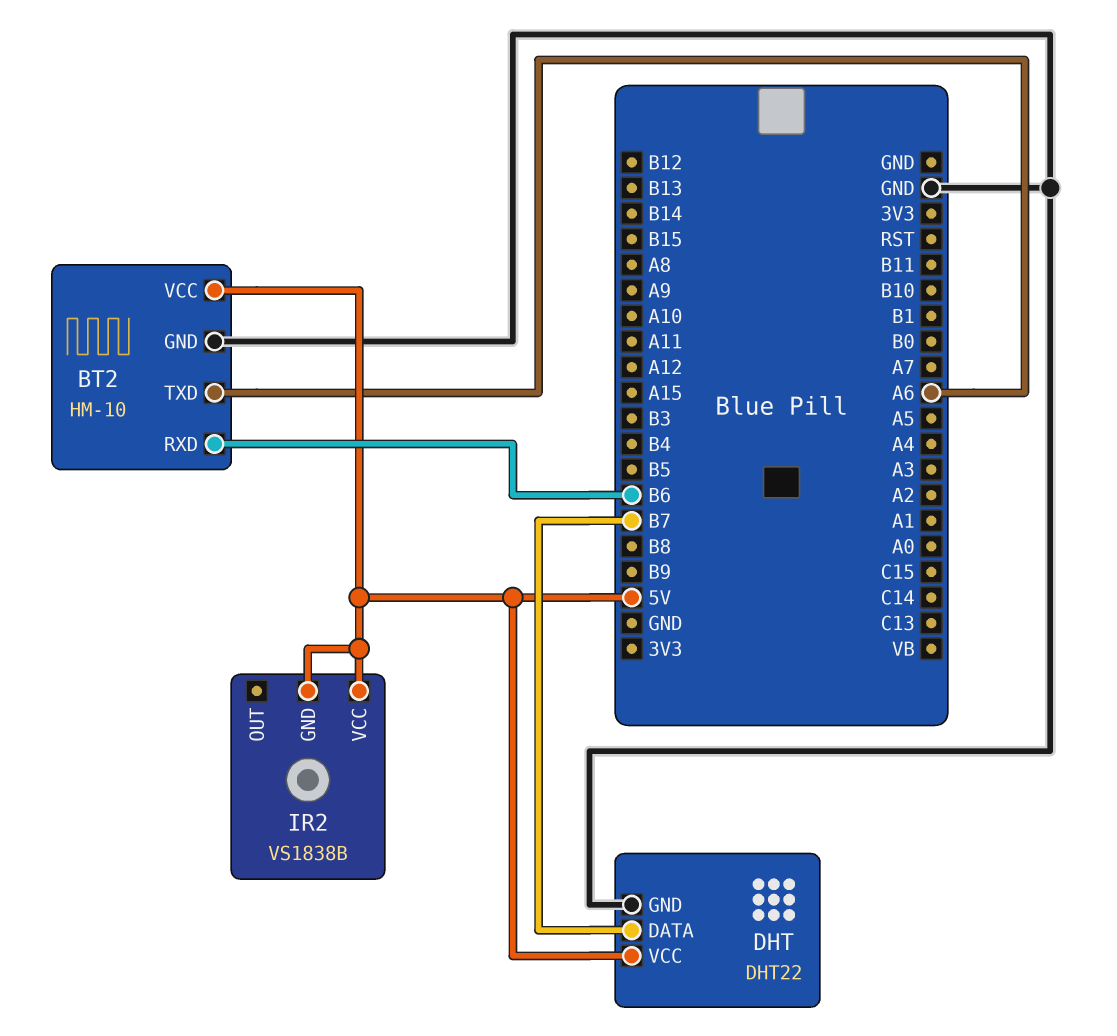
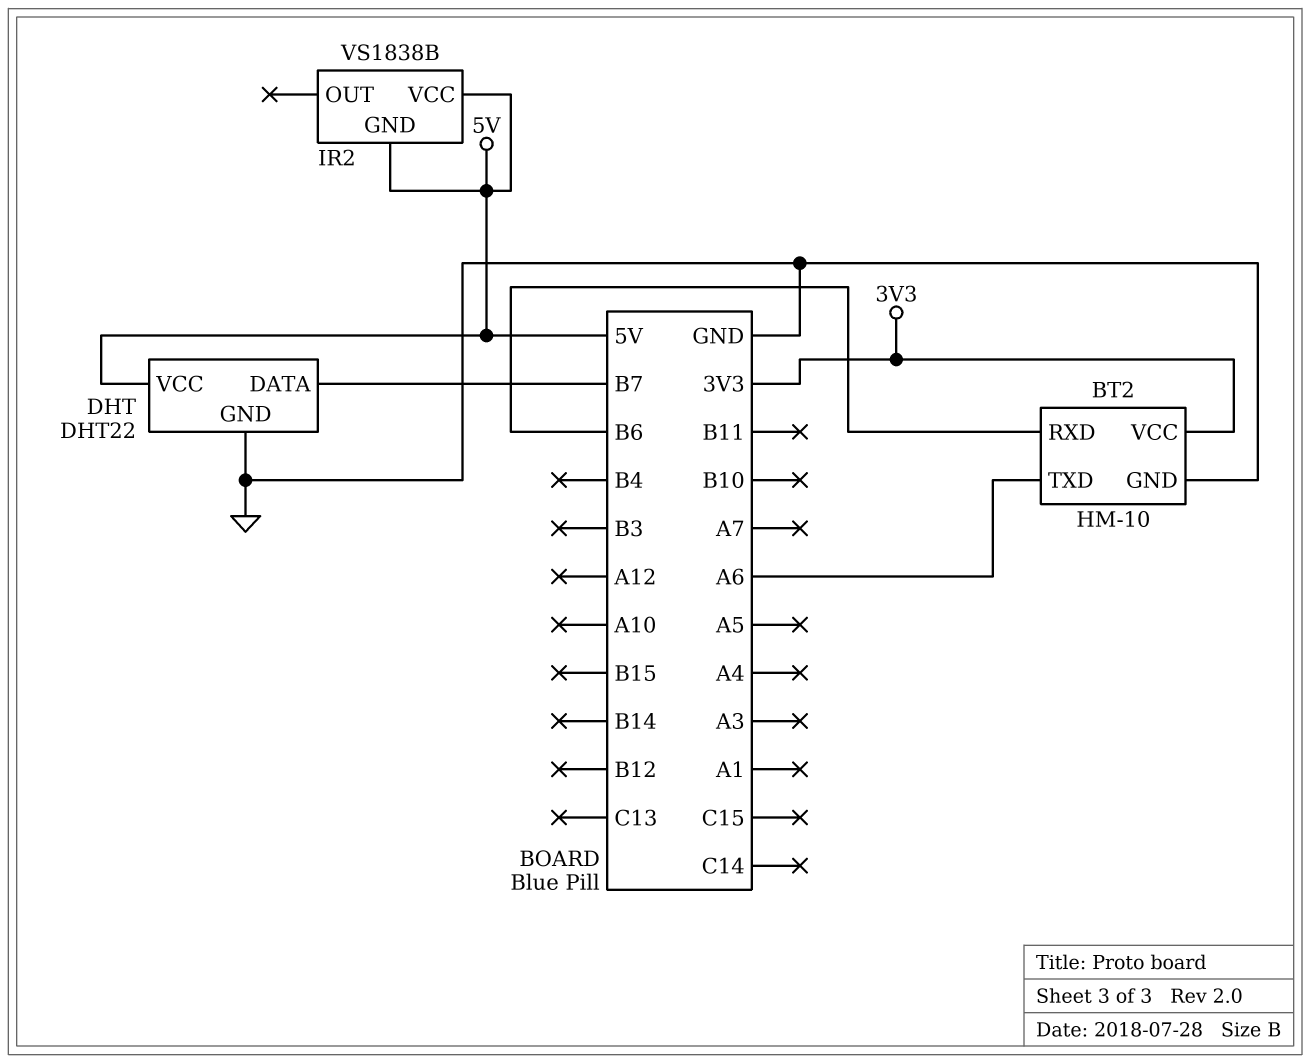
BT2 pin VCC: 5V -> 3V3

